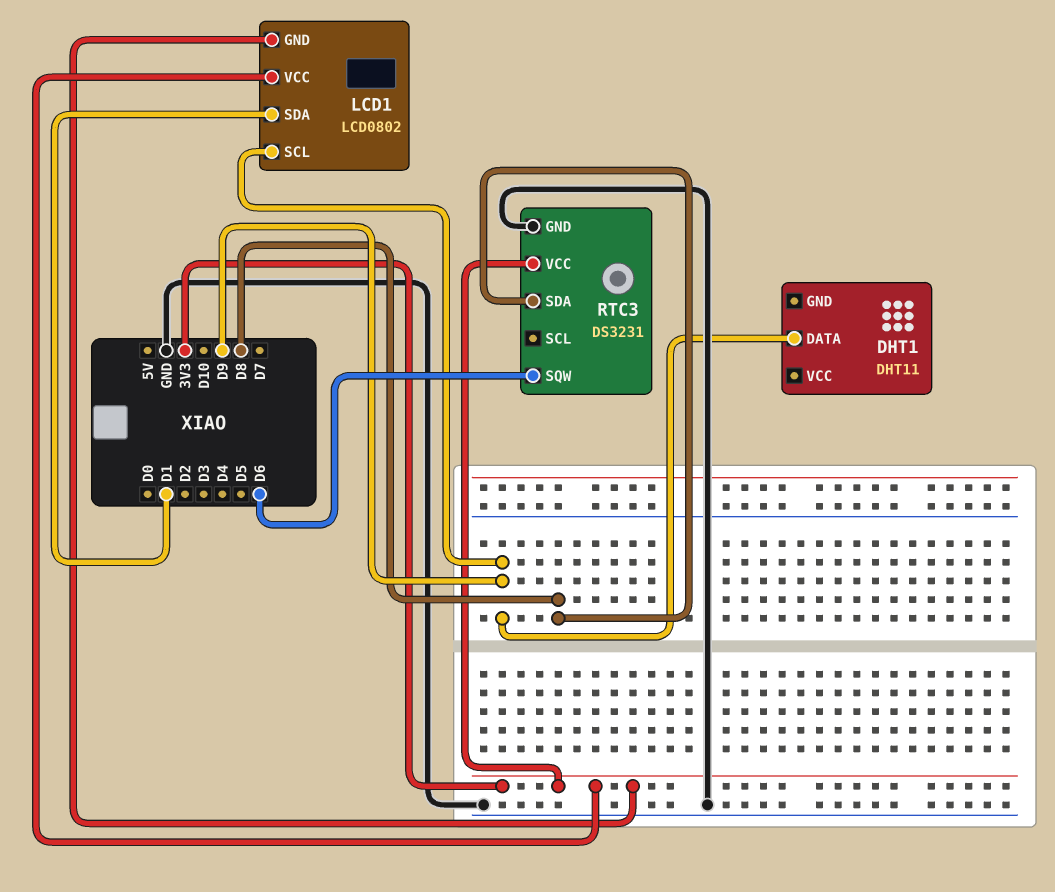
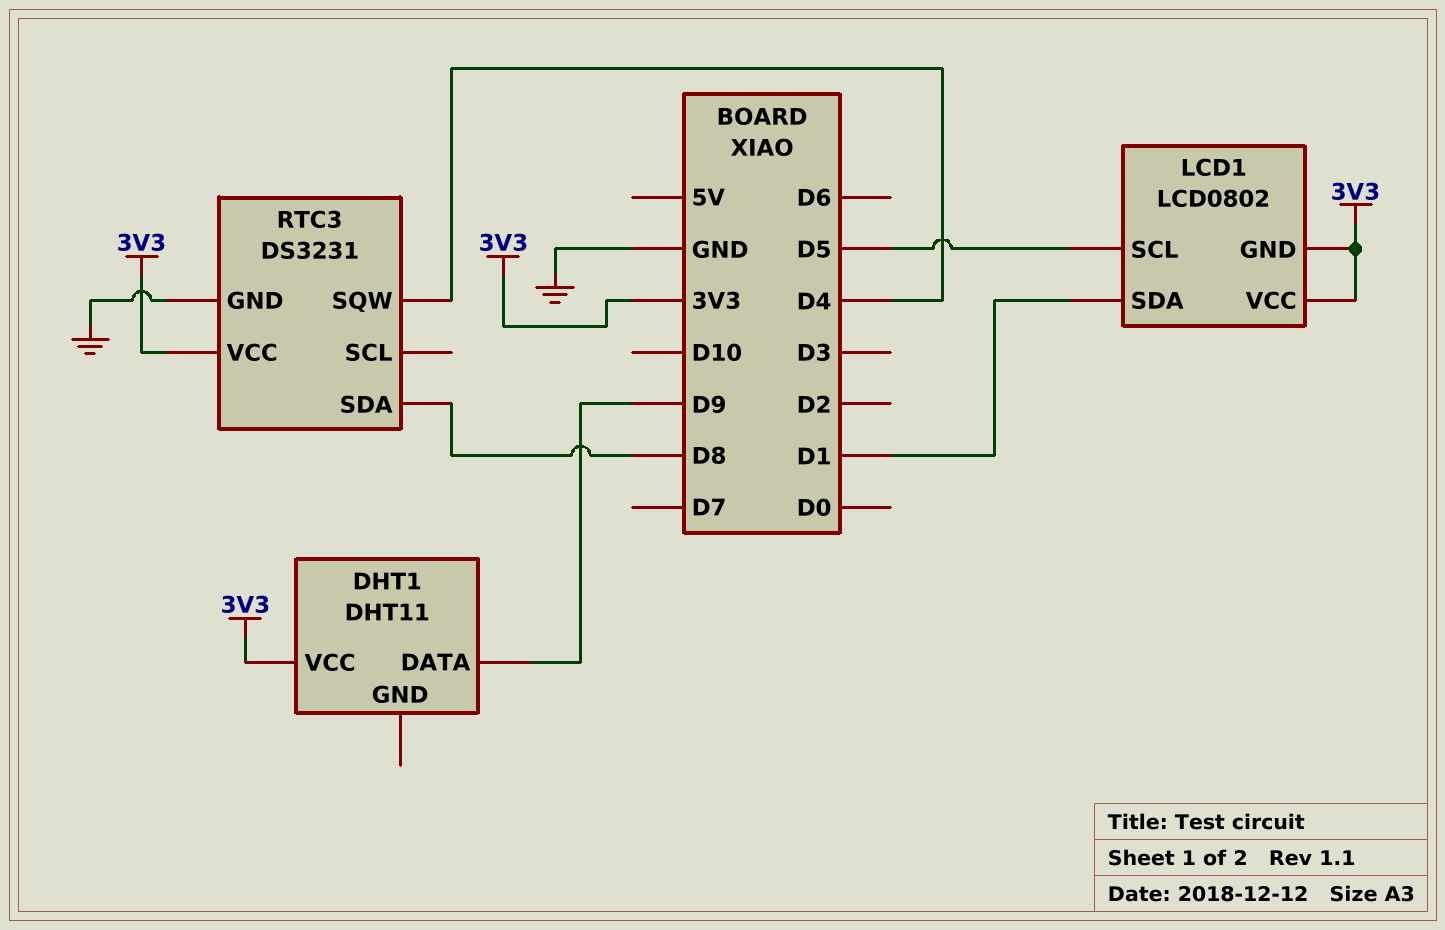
DHT1 pin VCC: none -> 3V3
LCD1 pin SCL: D9 -> D5
RTC3 pin SQW: D6 -> D4

